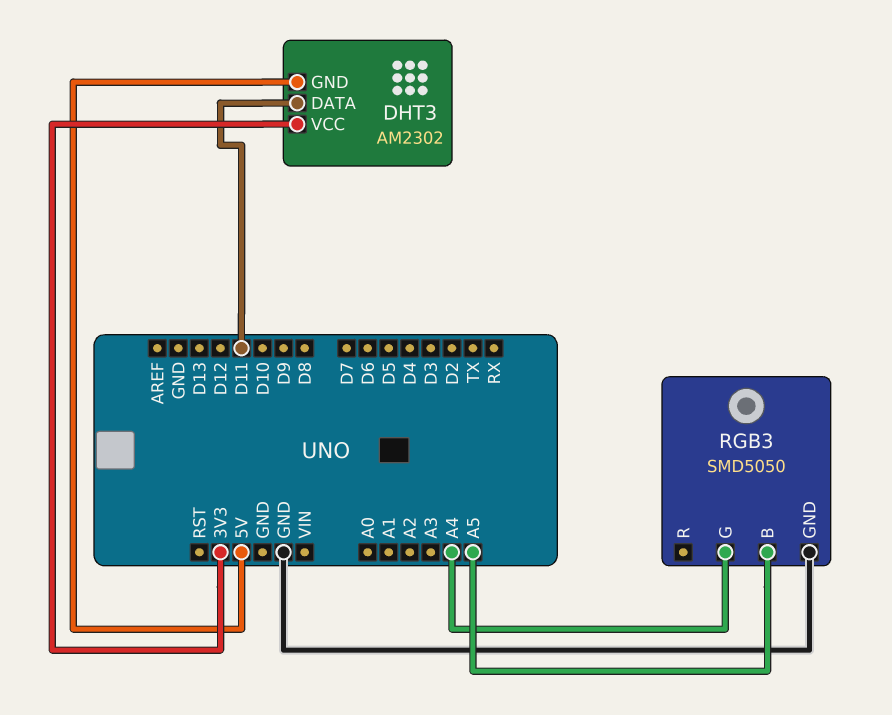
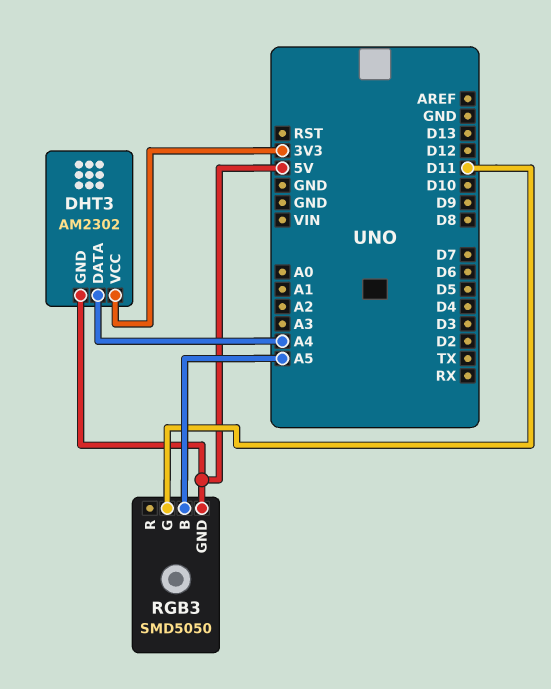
DHT3 pin DATA: D11 -> A4
RGB3 pin G: A4 -> D11
RGB3 pin GND: GND -> 5V

